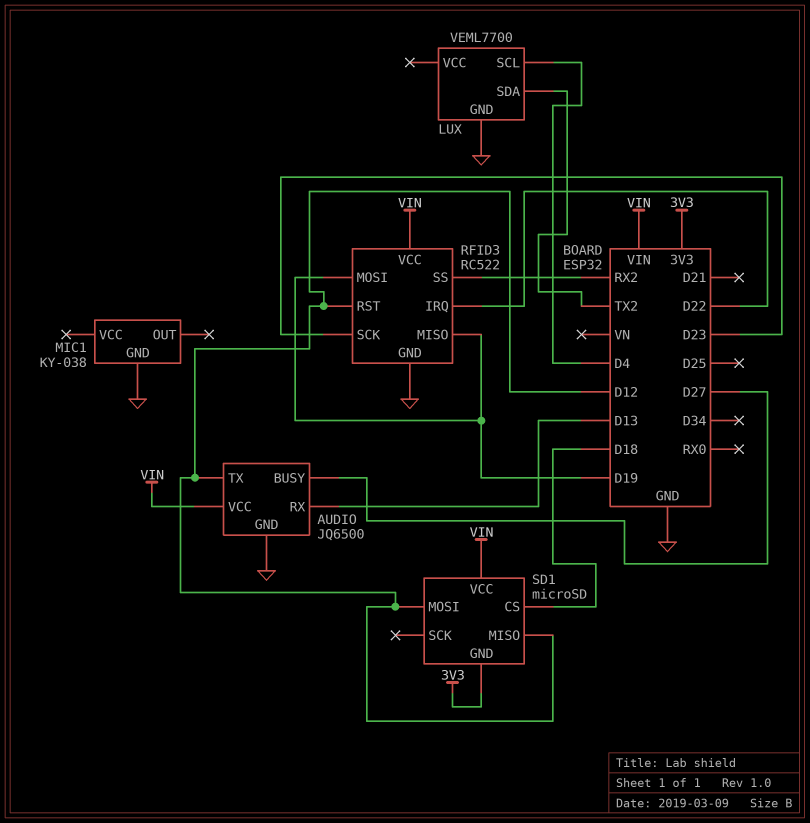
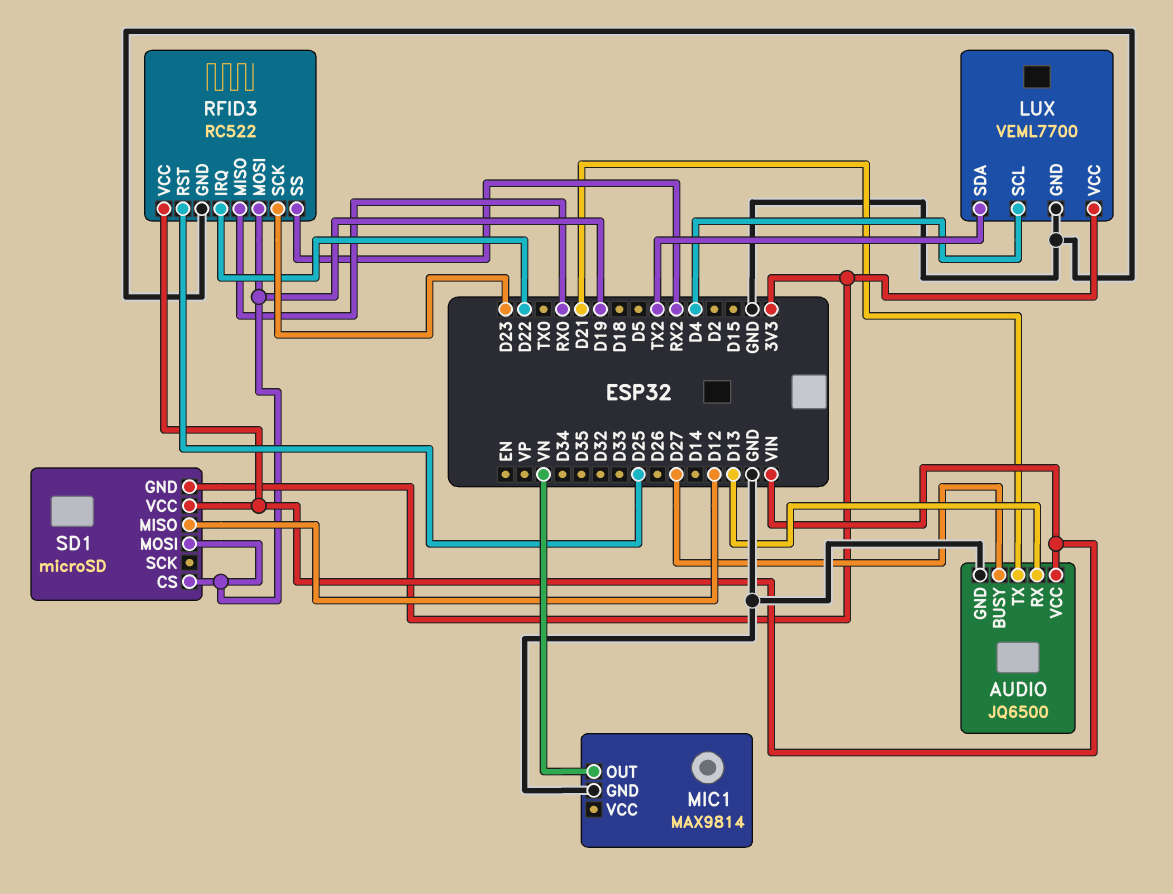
AUDIO pin TX: D12 -> D21
LUX pin VCC: none -> 3V3
MIC1: KY-038 -> MAX9814
MIC1 pin OUT: none -> VN
RFID3 pin MISO: D19 -> RX0
RFID3 pin RST: D12 -> D25
SD1 pin CS: D18 -> D19
SD1 pin MOSI: D12 -> D19

